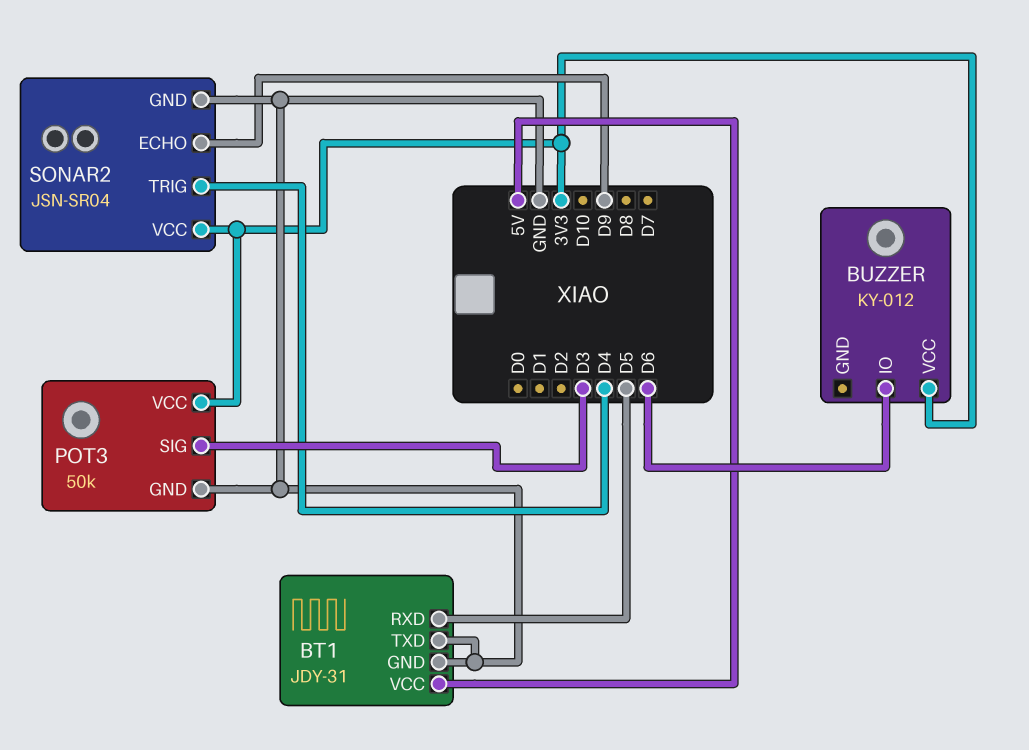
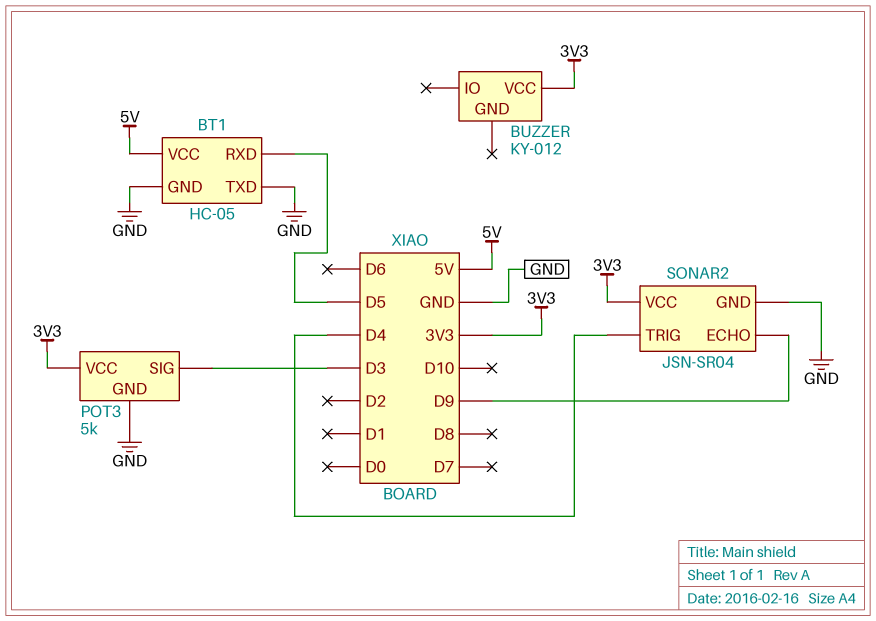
BT1: JDY-31 -> HC-05
BUZZER pin IO: D6 -> none
POT3: 50k -> 5k

